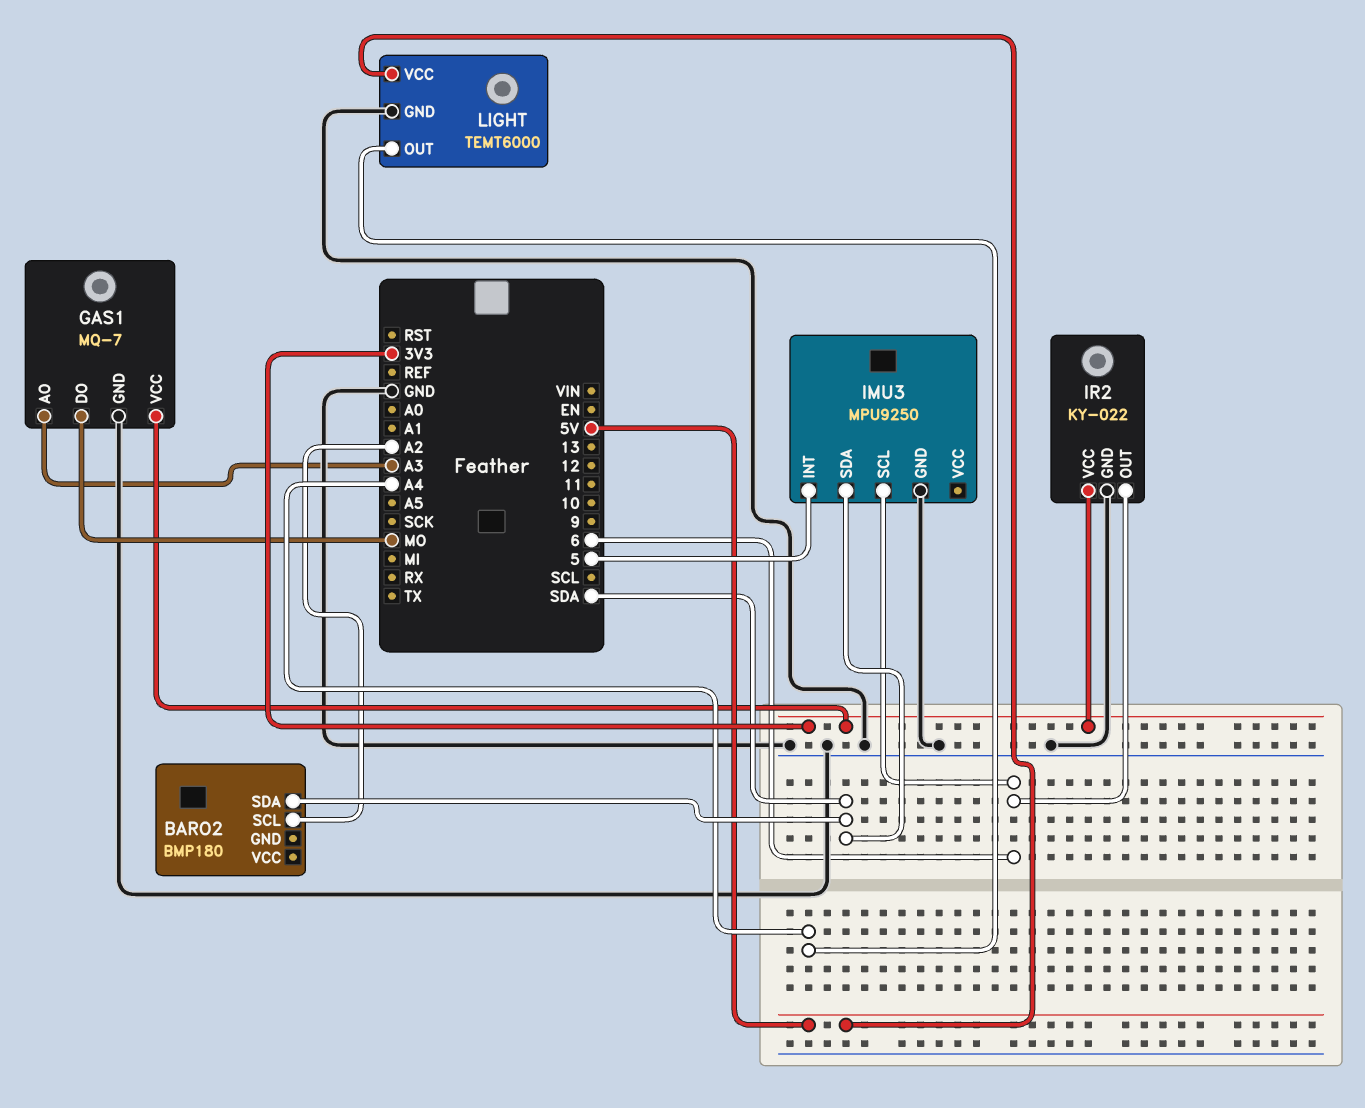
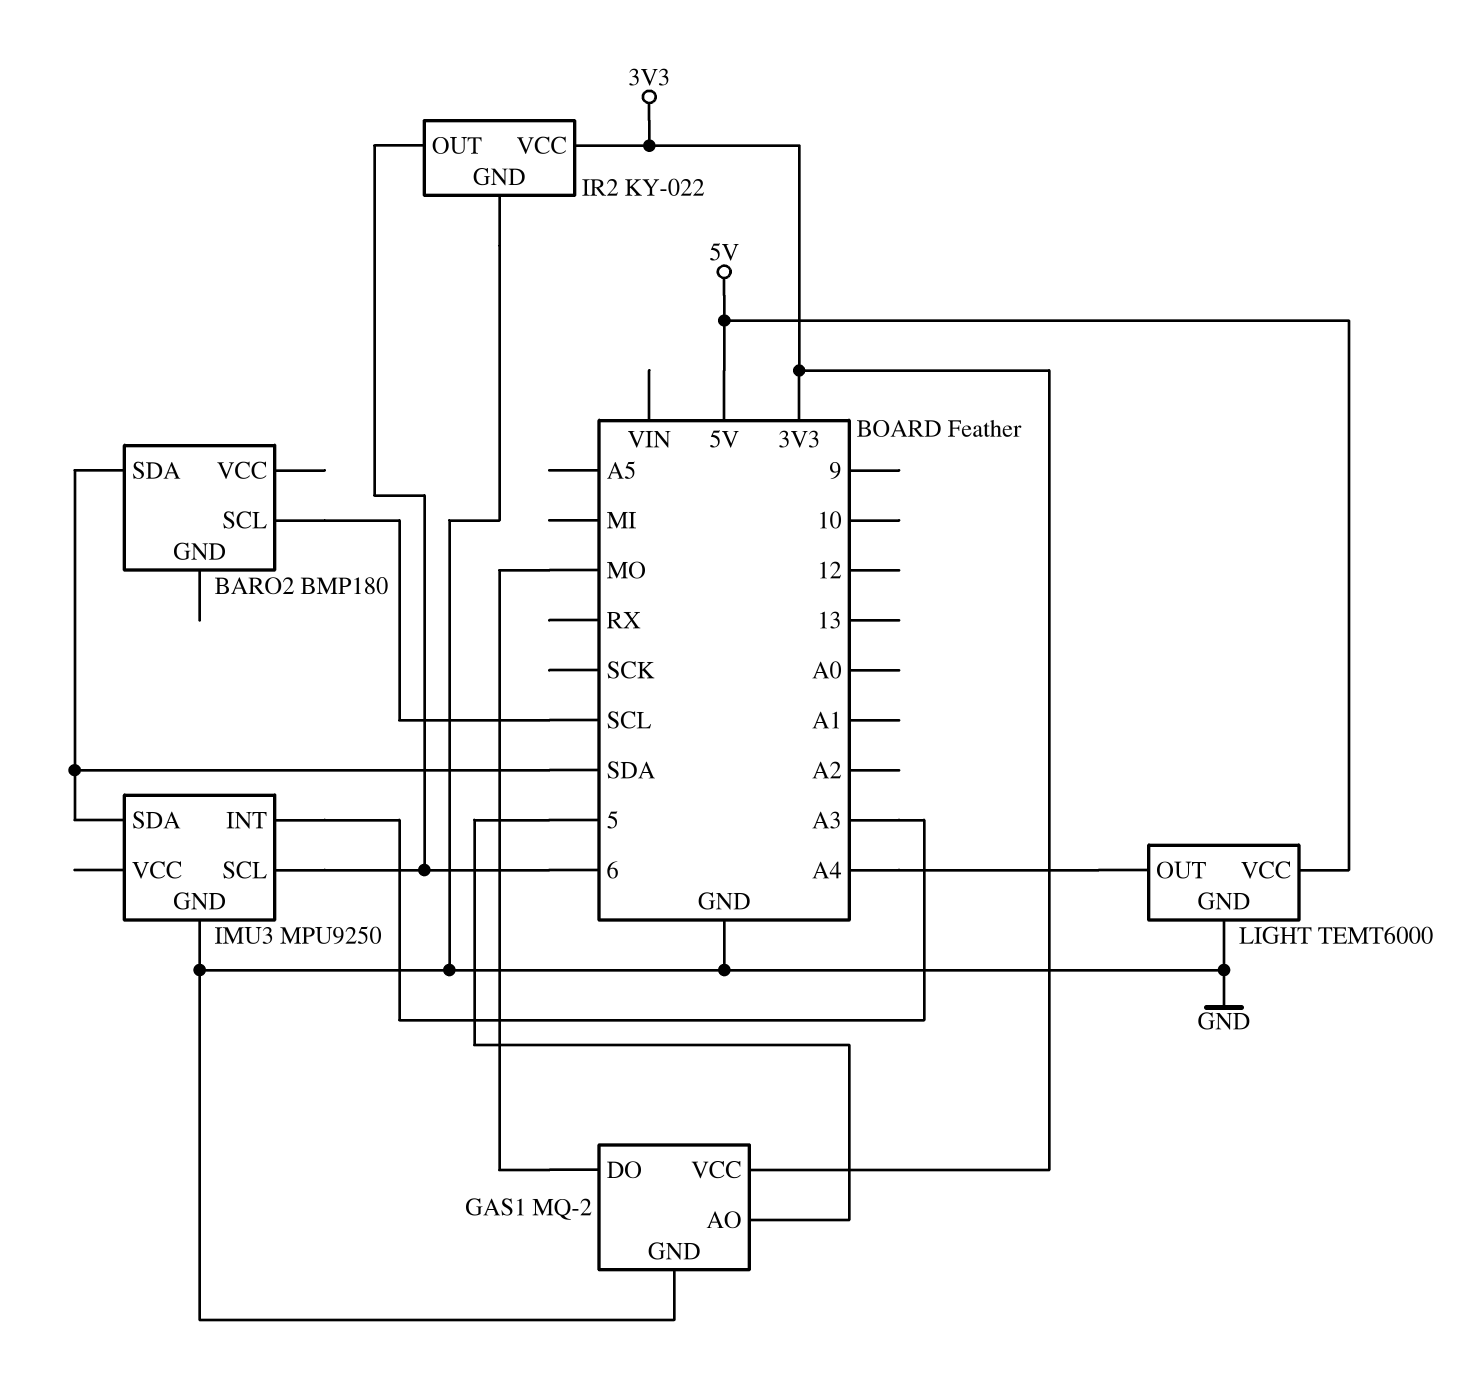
BARO2 pin SCL: A2 -> SCL
GAS1: MQ-7 -> MQ-2
GAS1 pin AO: A3 -> 5
IMU3 pin INT: 5 -> A3

